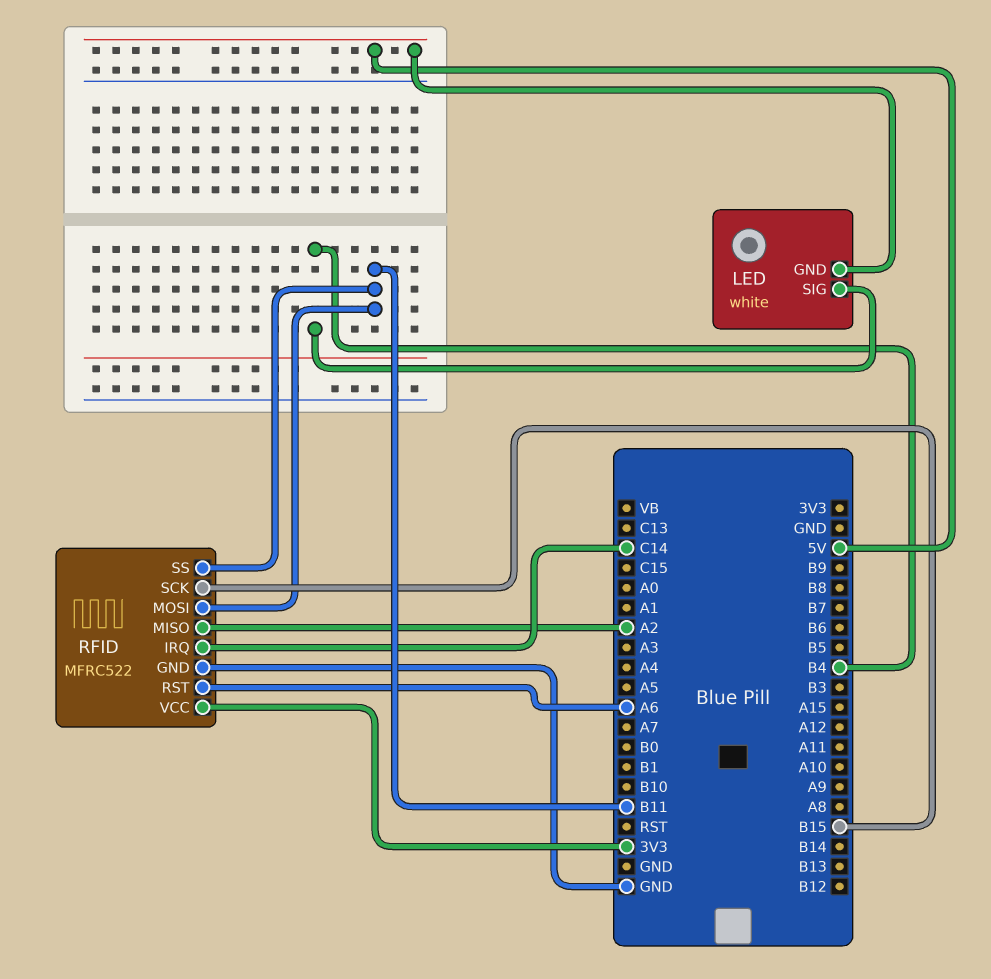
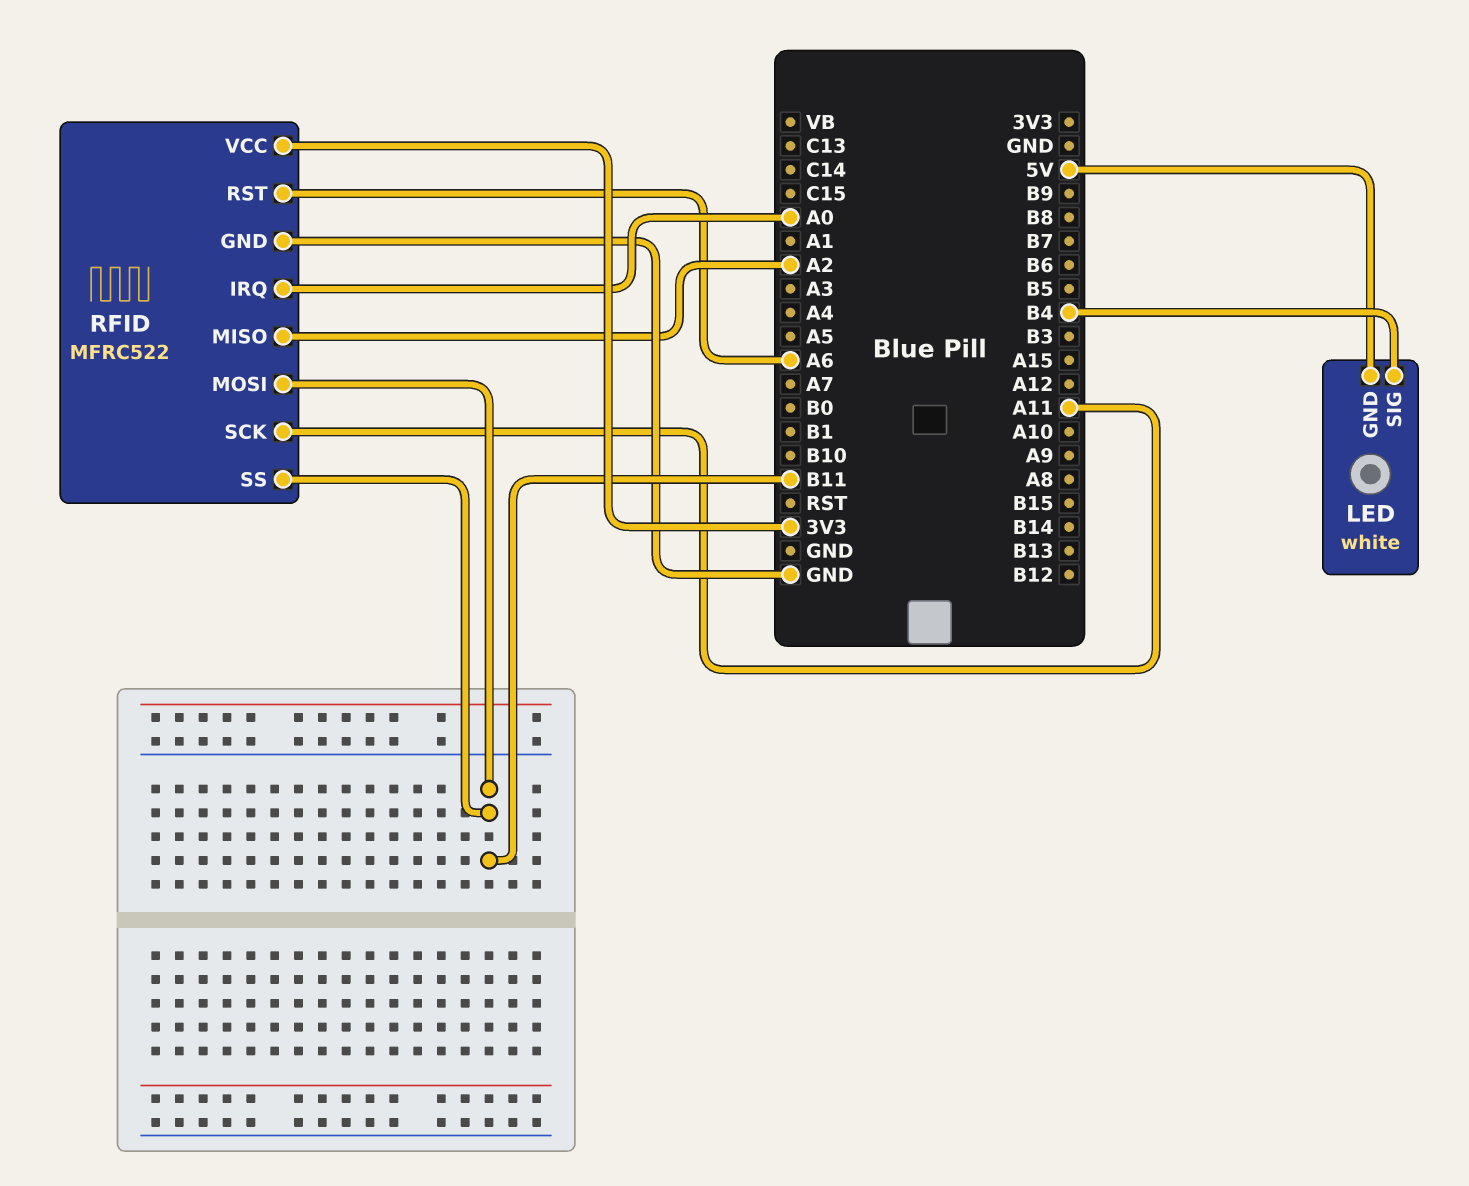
RFID pin IRQ: C14 -> A0
RFID pin SCK: B15 -> A11

